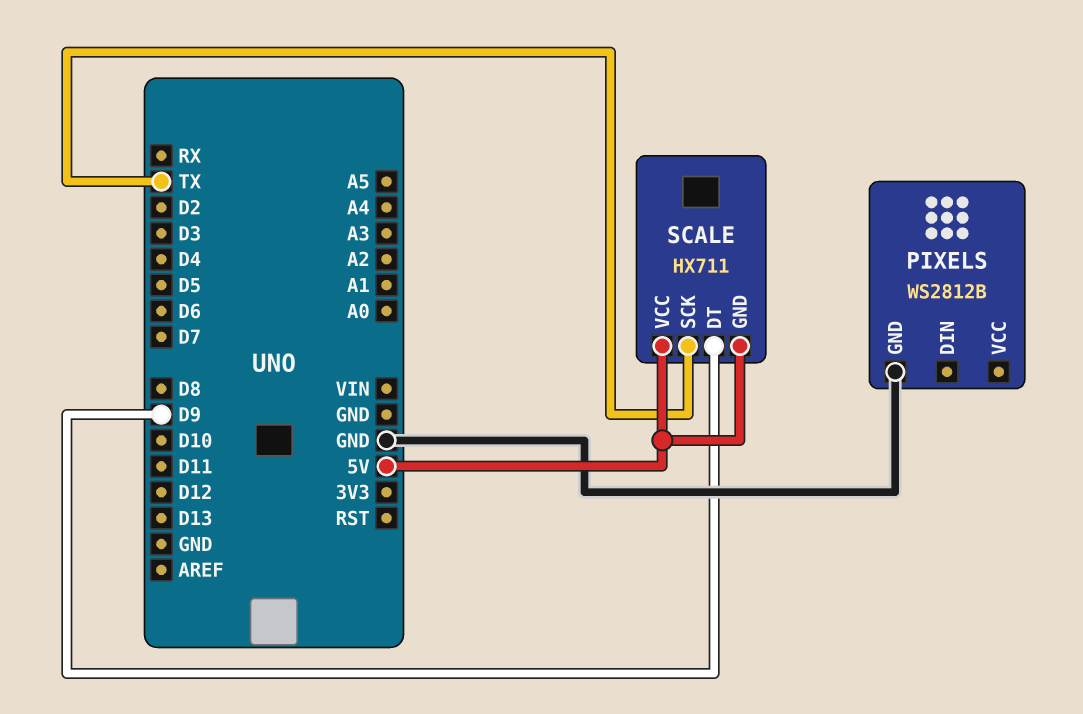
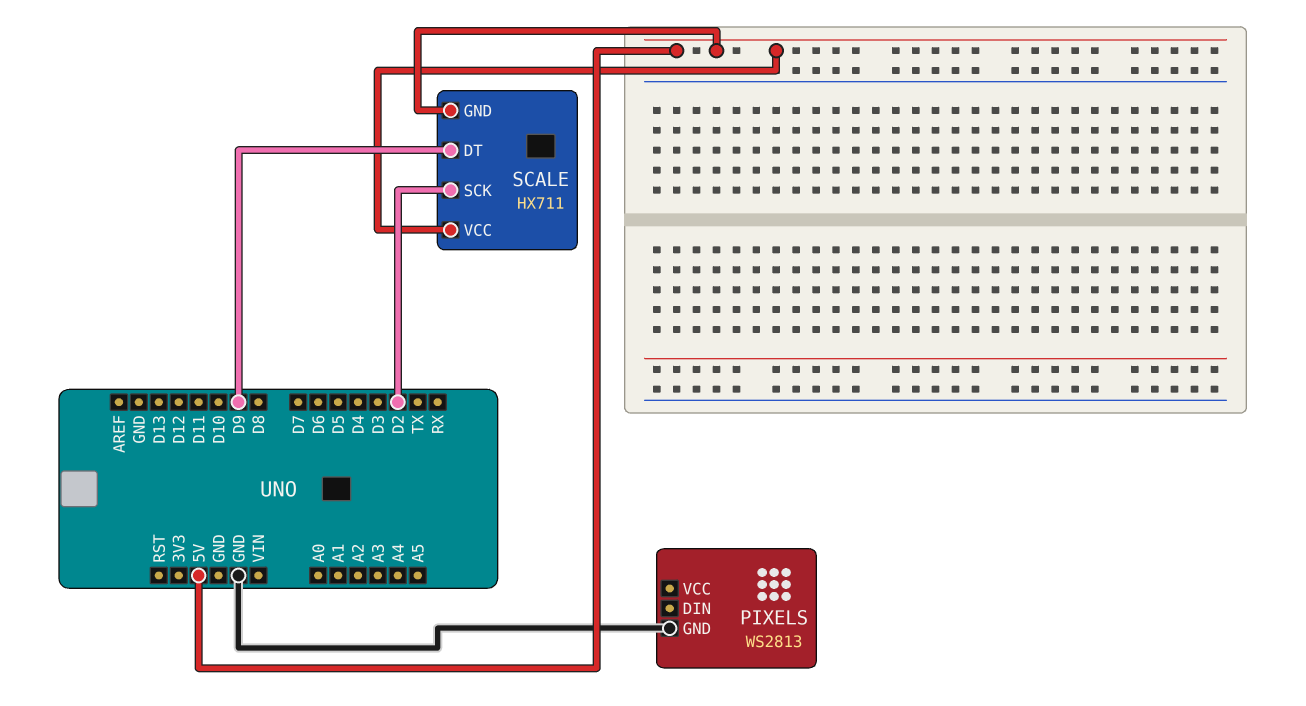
PIXELS: WS2812B -> WS2813
SCALE pin SCK: TX -> D2

